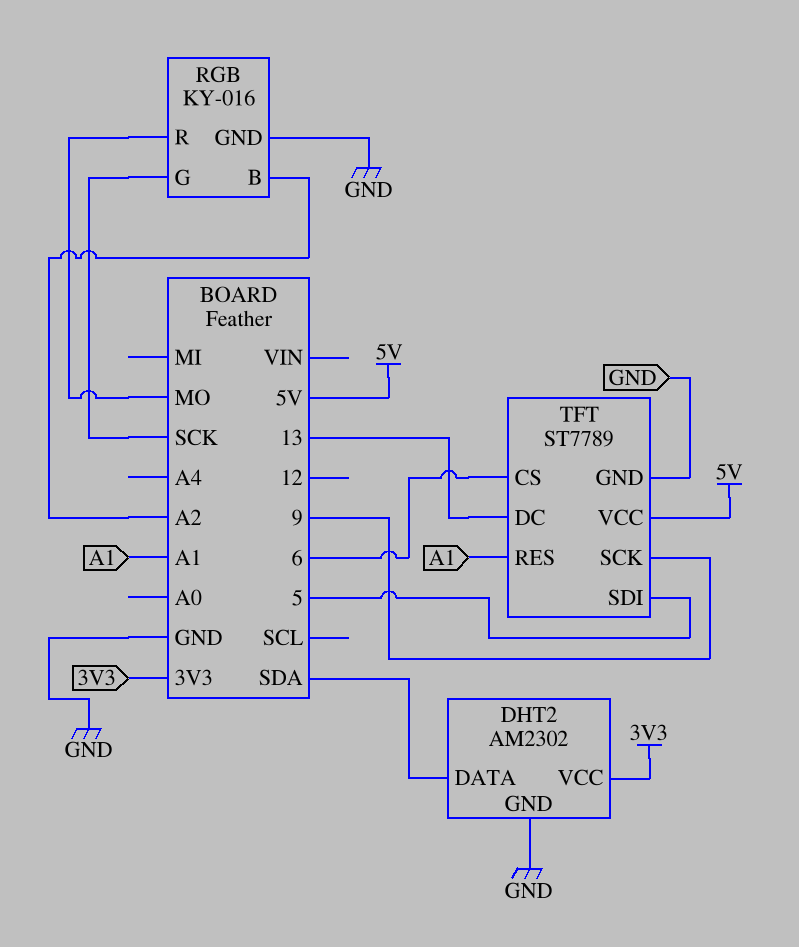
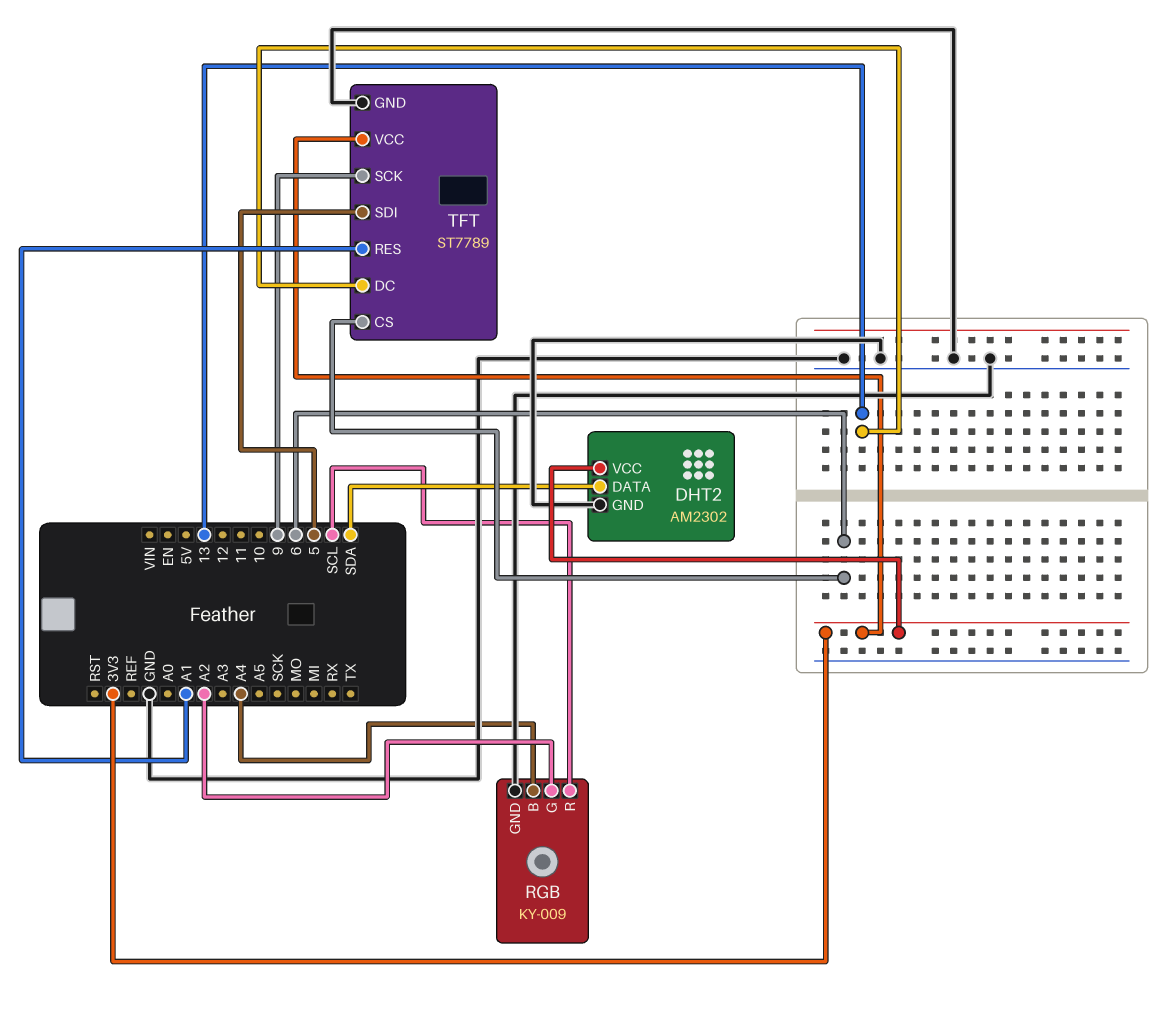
RGB: KY-016 -> KY-009
RGB pin B: A2 -> A4
RGB pin G: SCK -> A2
RGB pin R: MO -> SCL
TFT pin VCC: 5V -> 3V3

